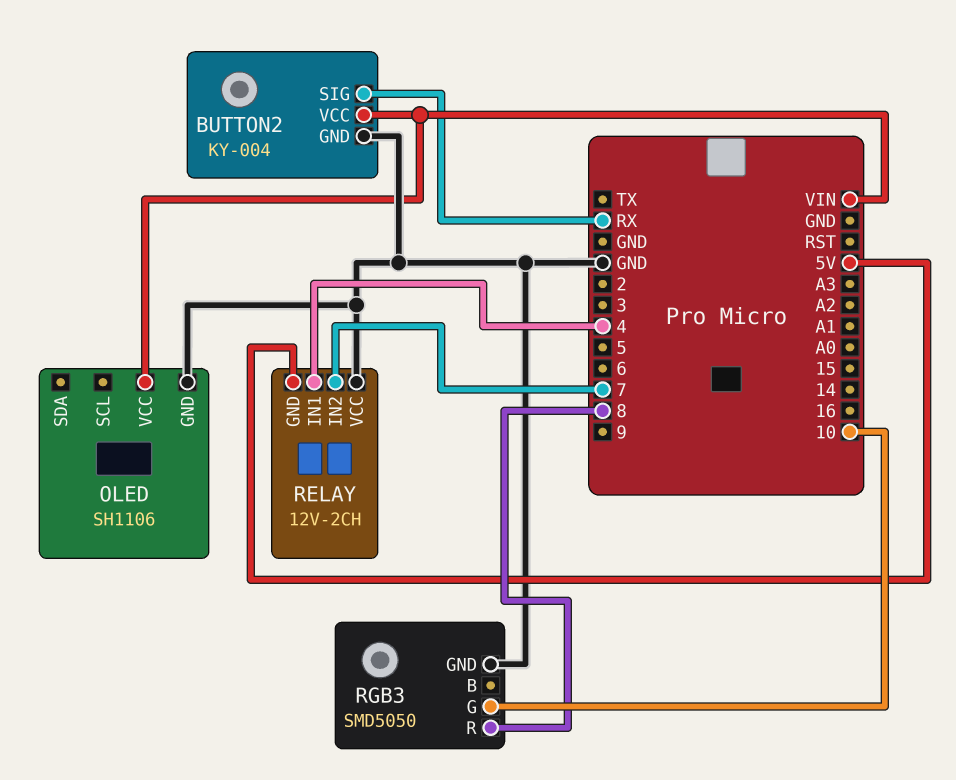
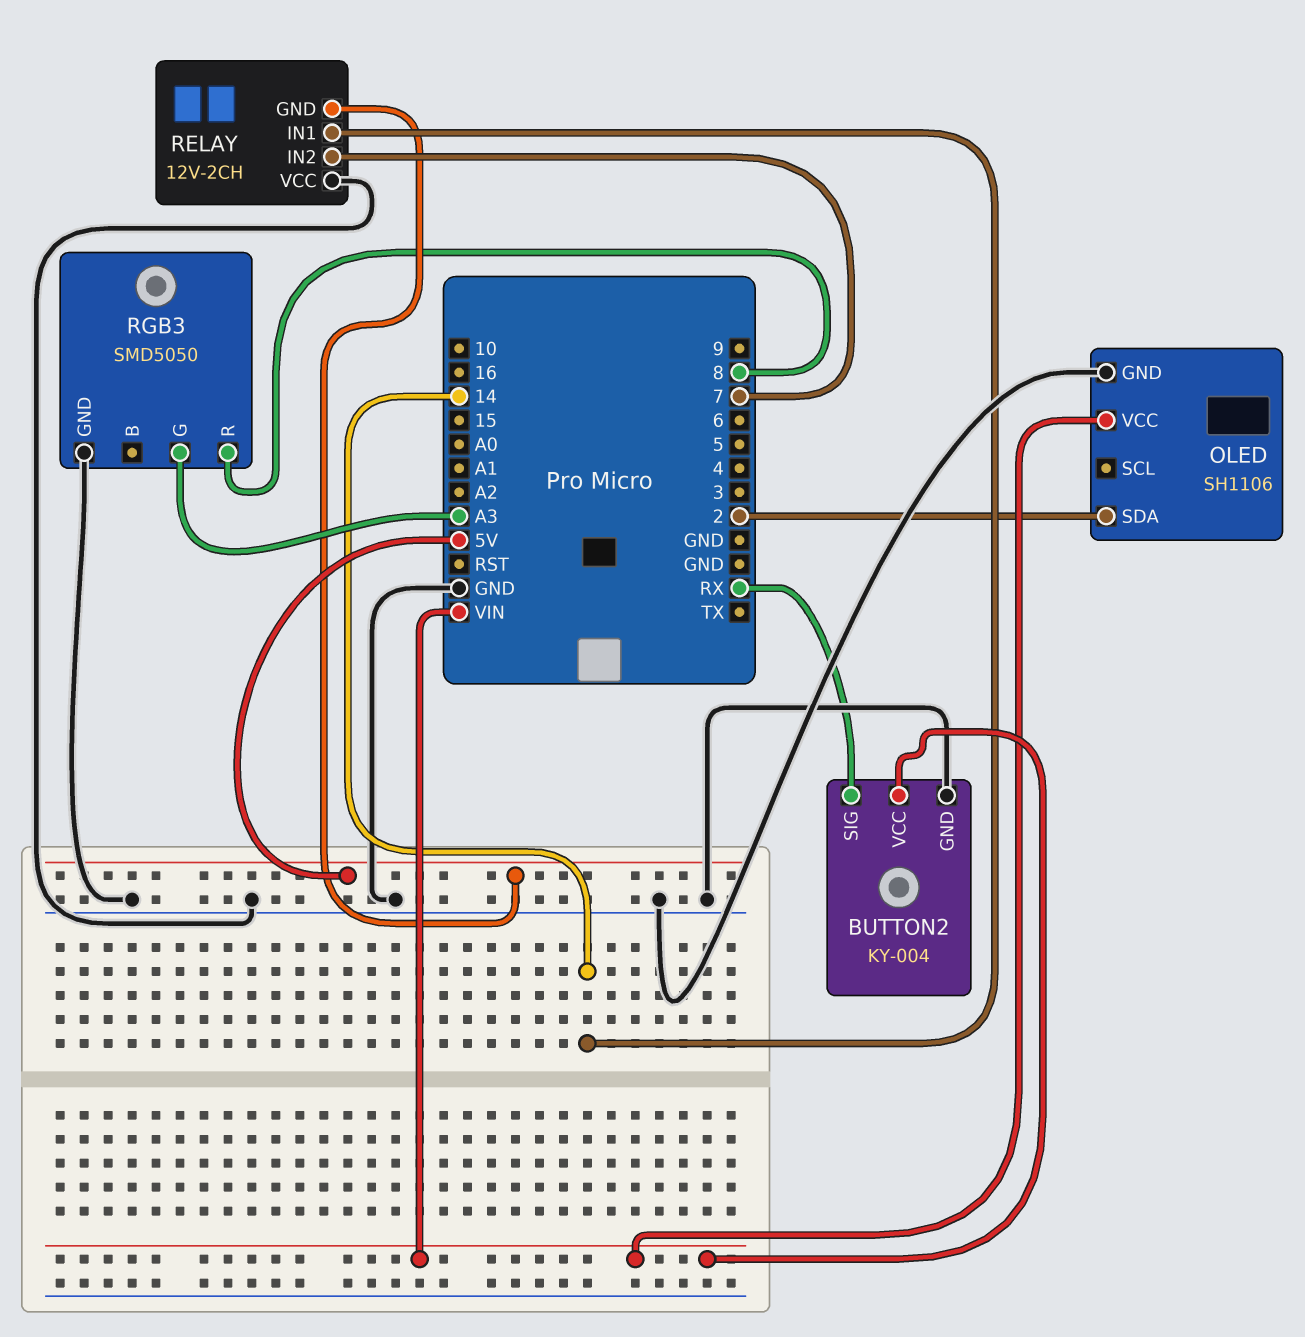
OLED pin SDA: none -> 2
RELAY pin IN1: 4 -> 14
RGB3 pin G: 10 -> A3

